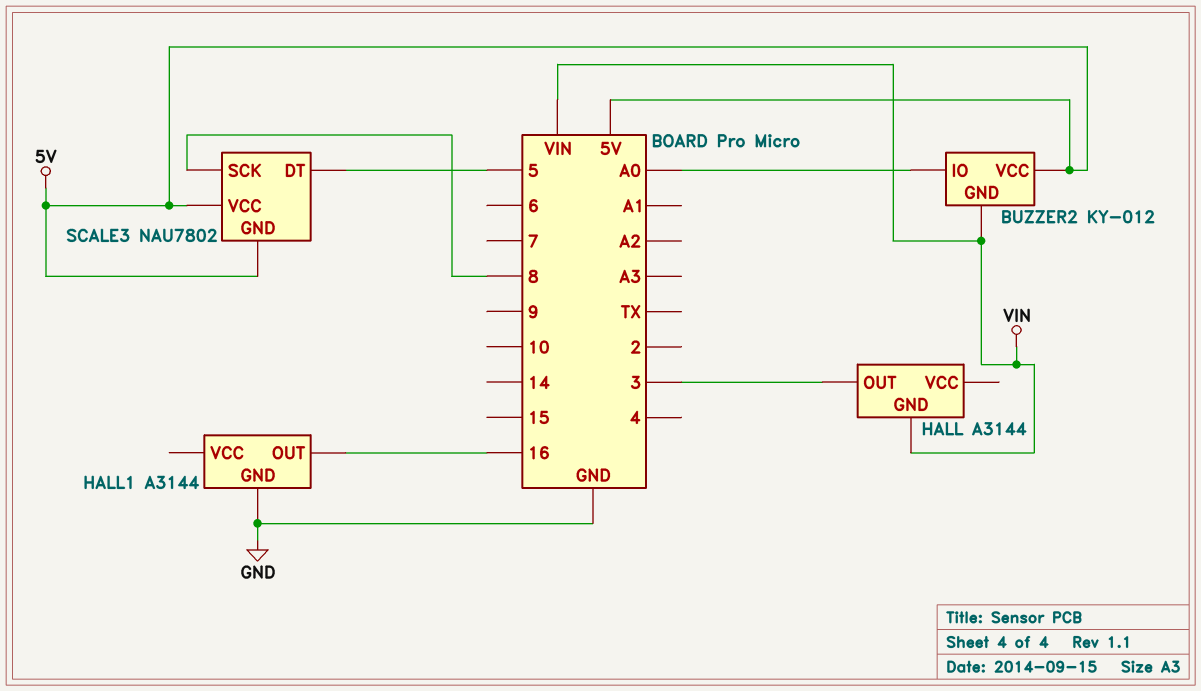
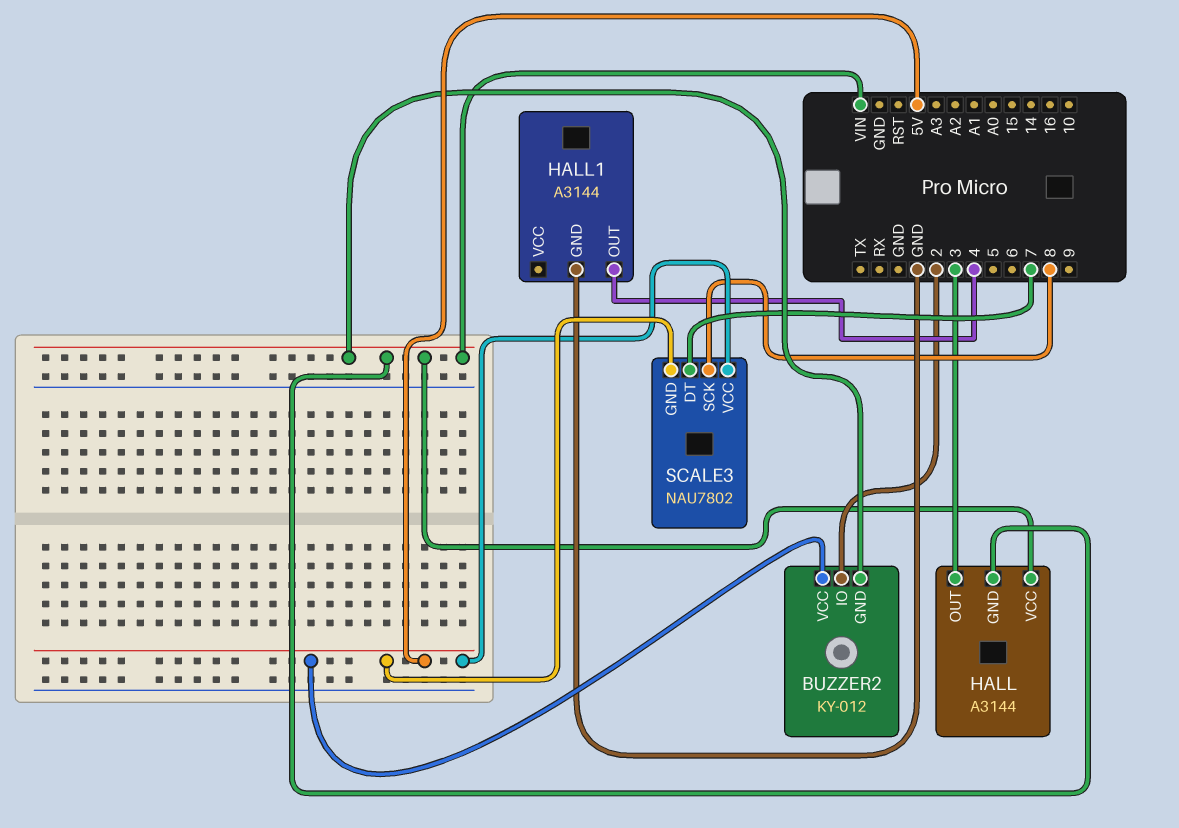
BUZZER2 pin IO: A0 -> 2
HALL pin VCC: none -> VIN
HALL1 pin OUT: 16 -> 4
SCALE3 pin DT: 5 -> 7

